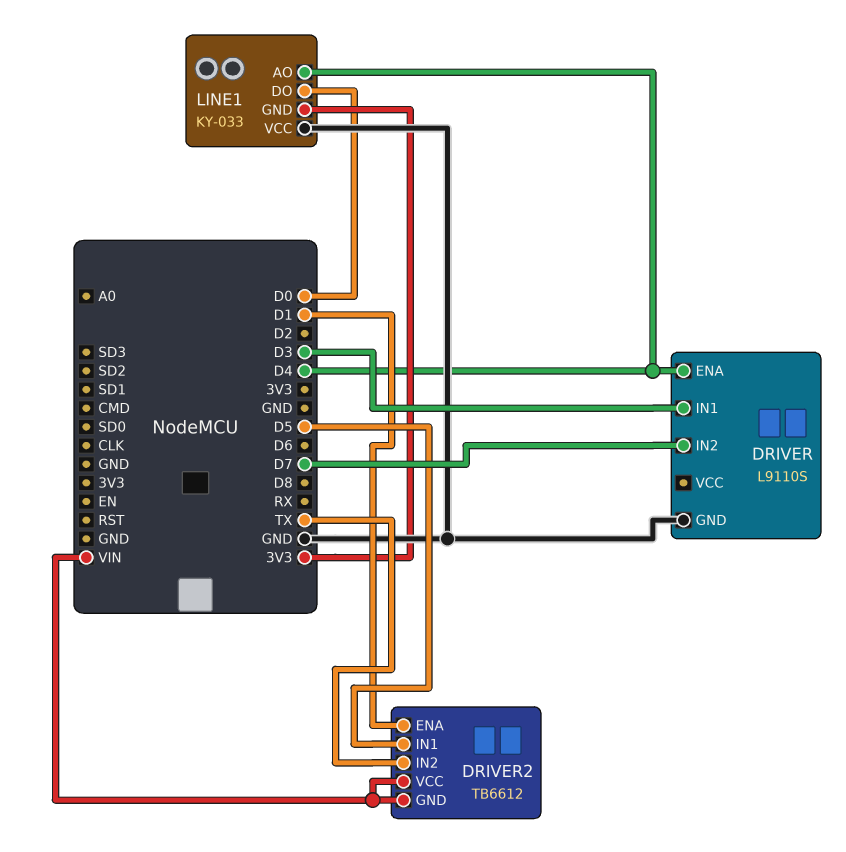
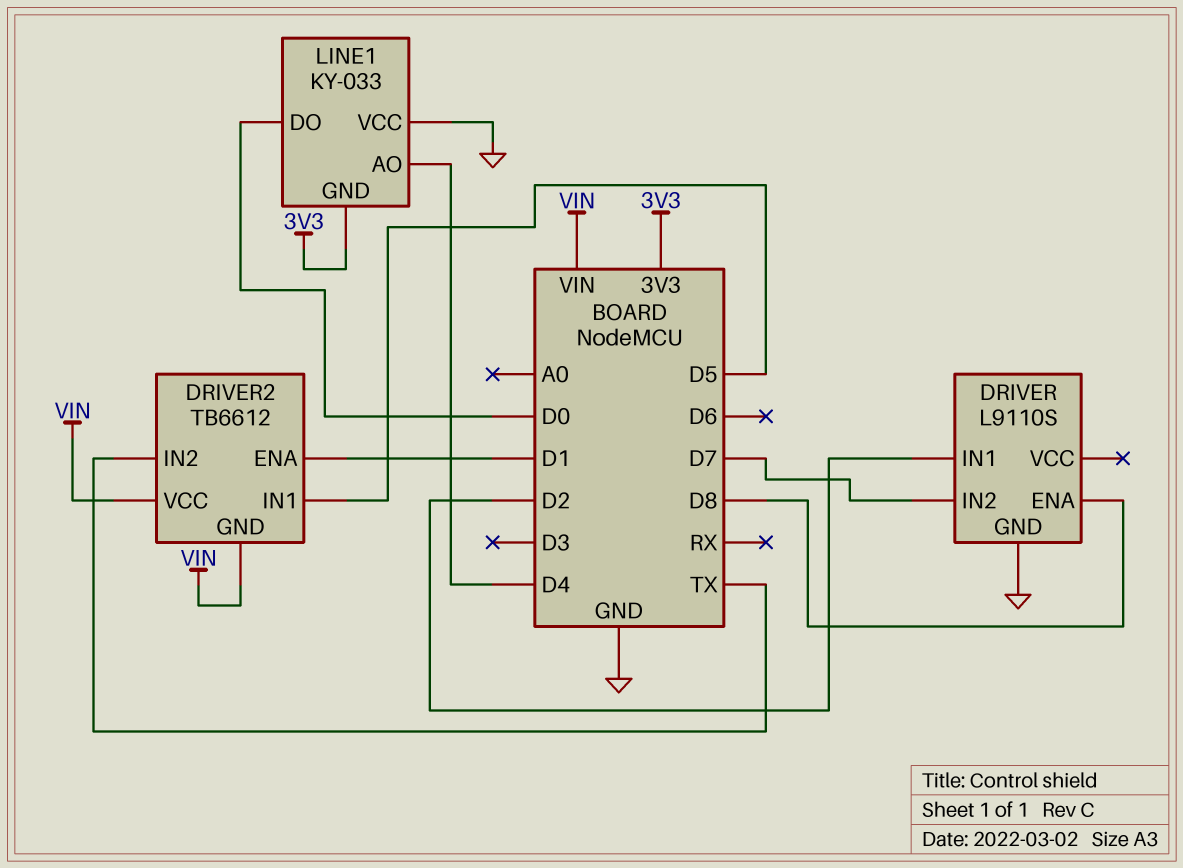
DRIVER pin ENA: D4 -> D8
DRIVER pin IN1: D3 -> D2

